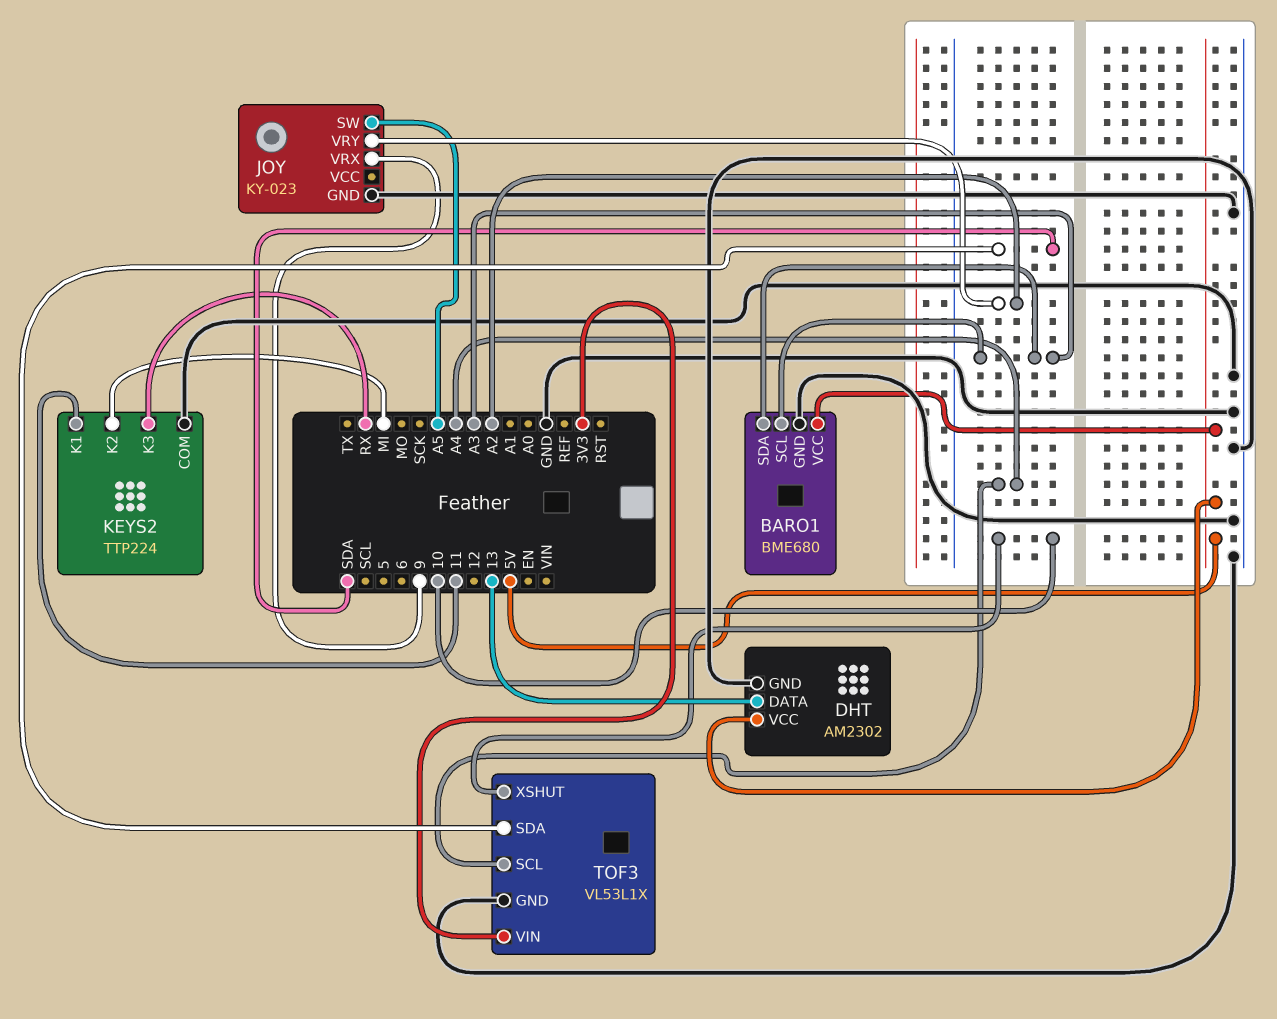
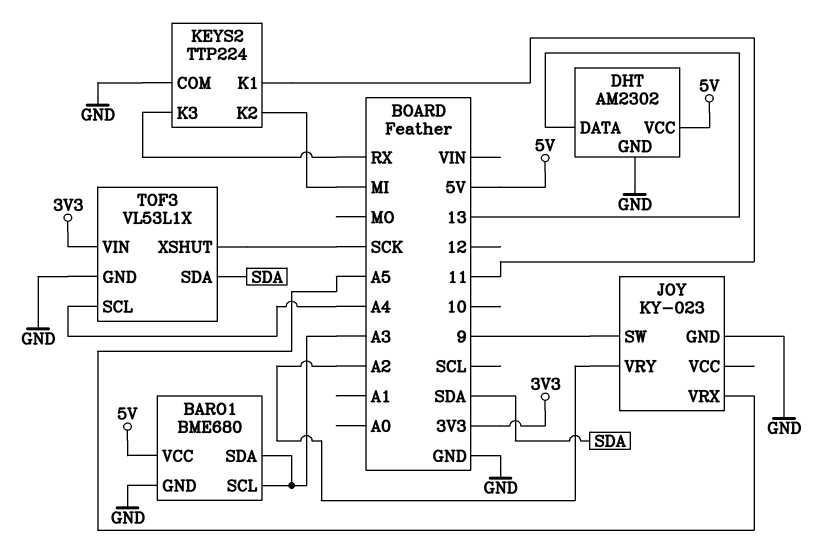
JOY pin SW: A5 -> 9
JOY pin VRX: 9 -> A5
TOF3 pin XSHUT: 10 -> SCK

